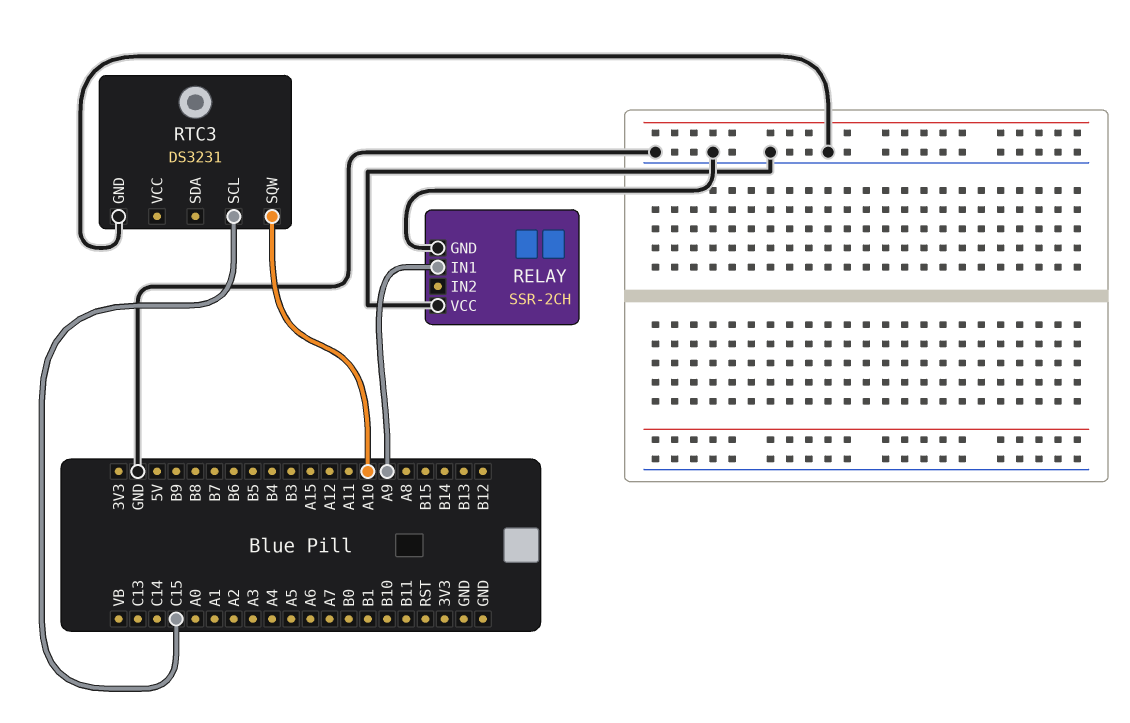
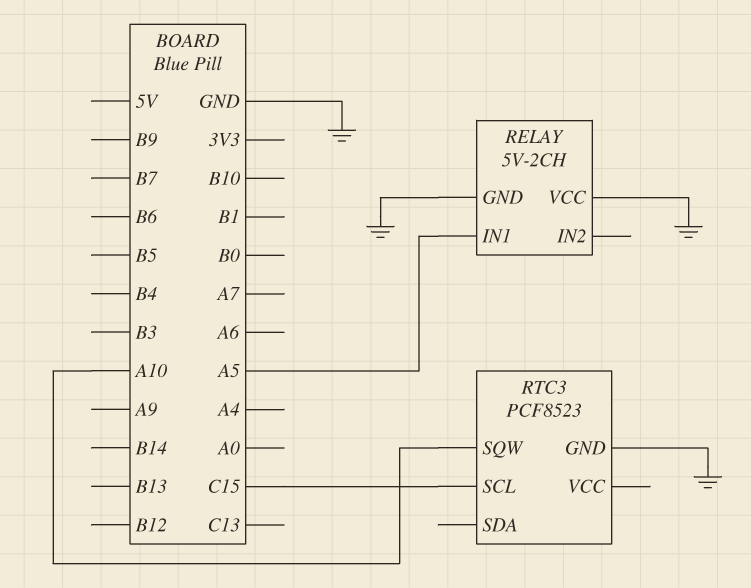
RELAY: SSR-2CH -> 5V-2CH
RELAY pin IN1: A9 -> A5
RTC3: DS3231 -> PCF8523

